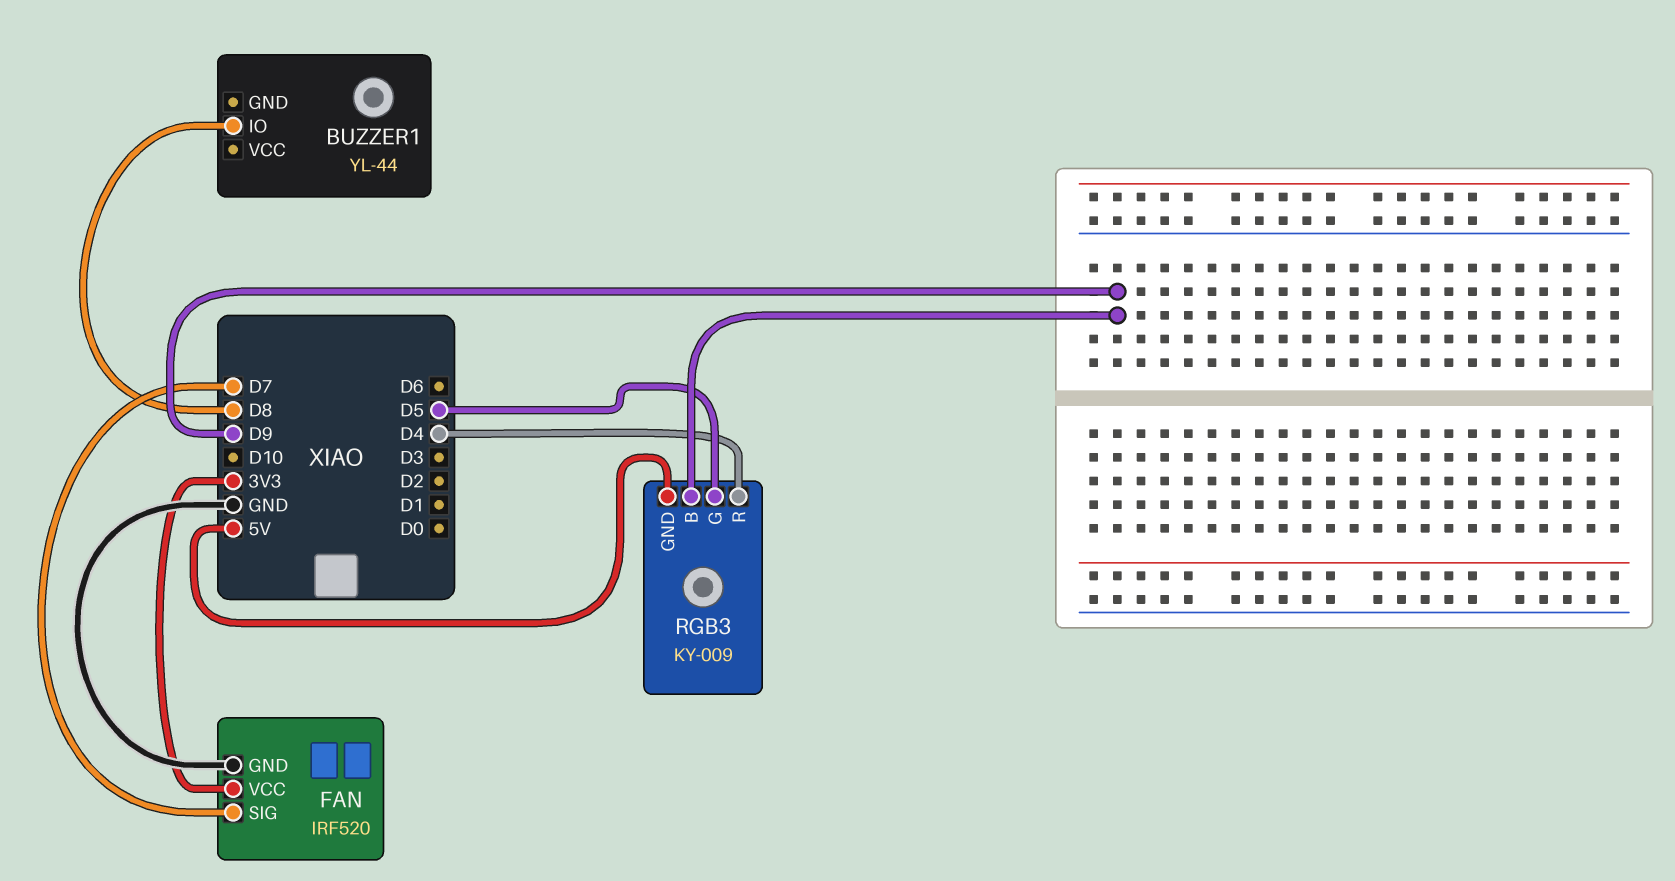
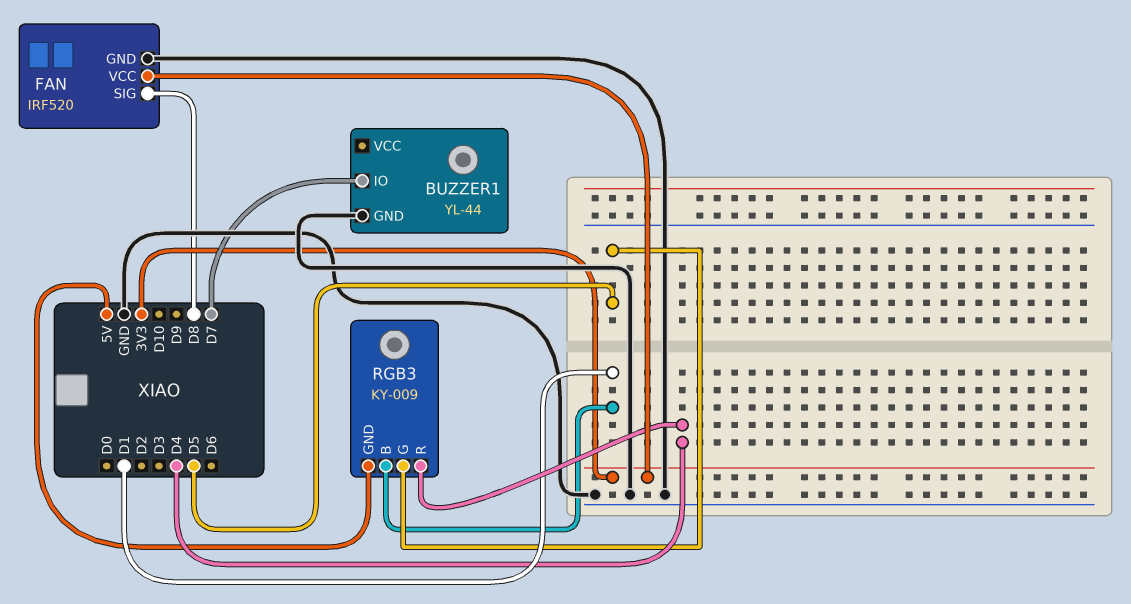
BUZZER1 pin GND: none -> GND
BUZZER1 pin IO: D8 -> D7
FAN pin SIG: D7 -> D8
RGB3 pin B: D9 -> D1

